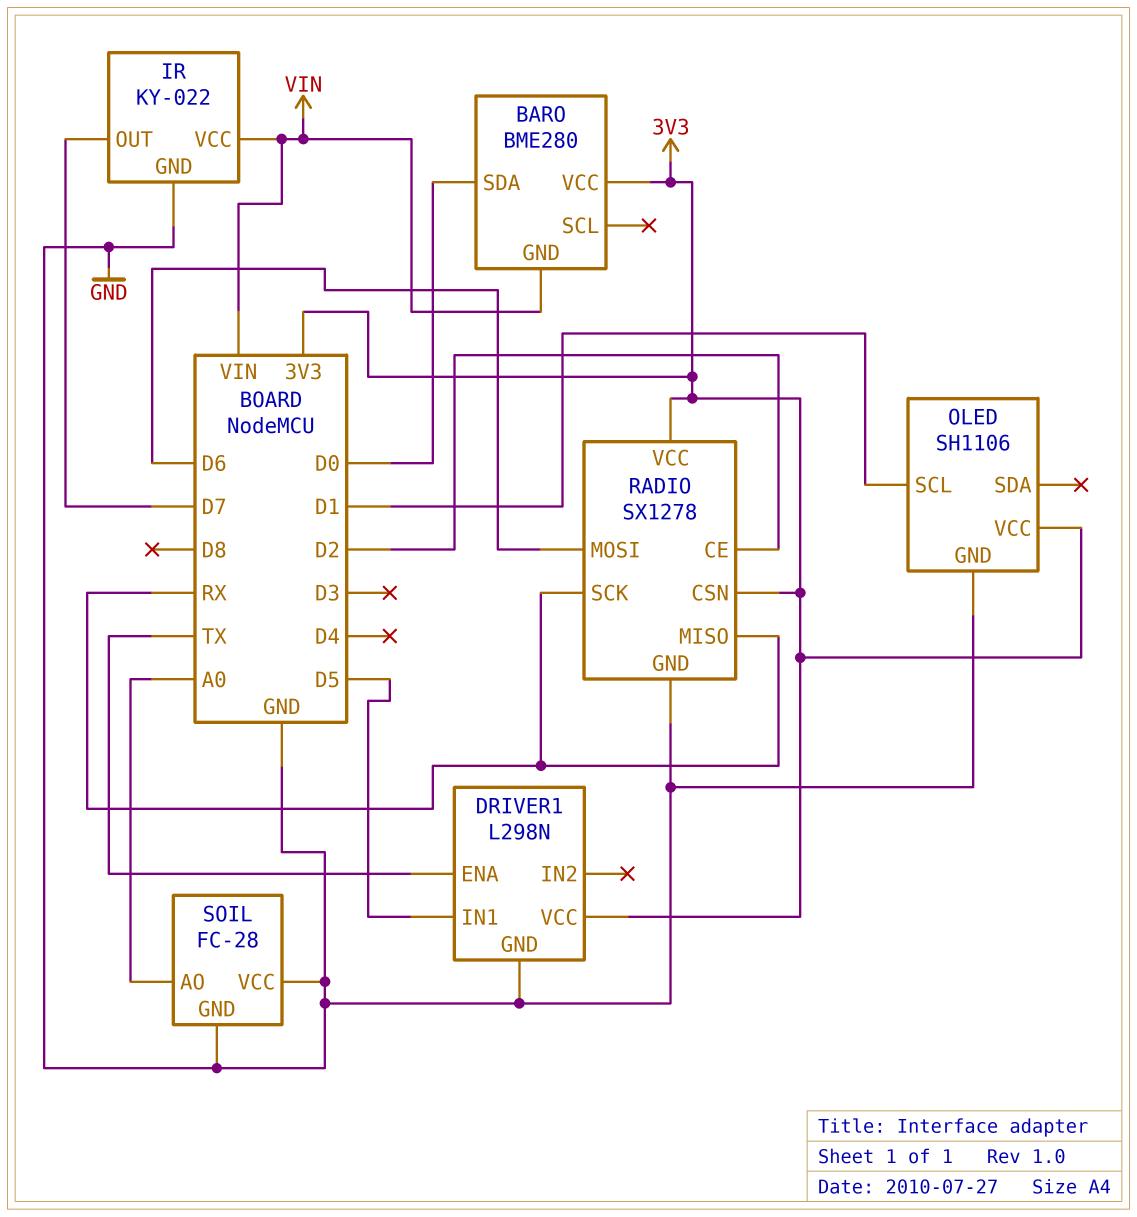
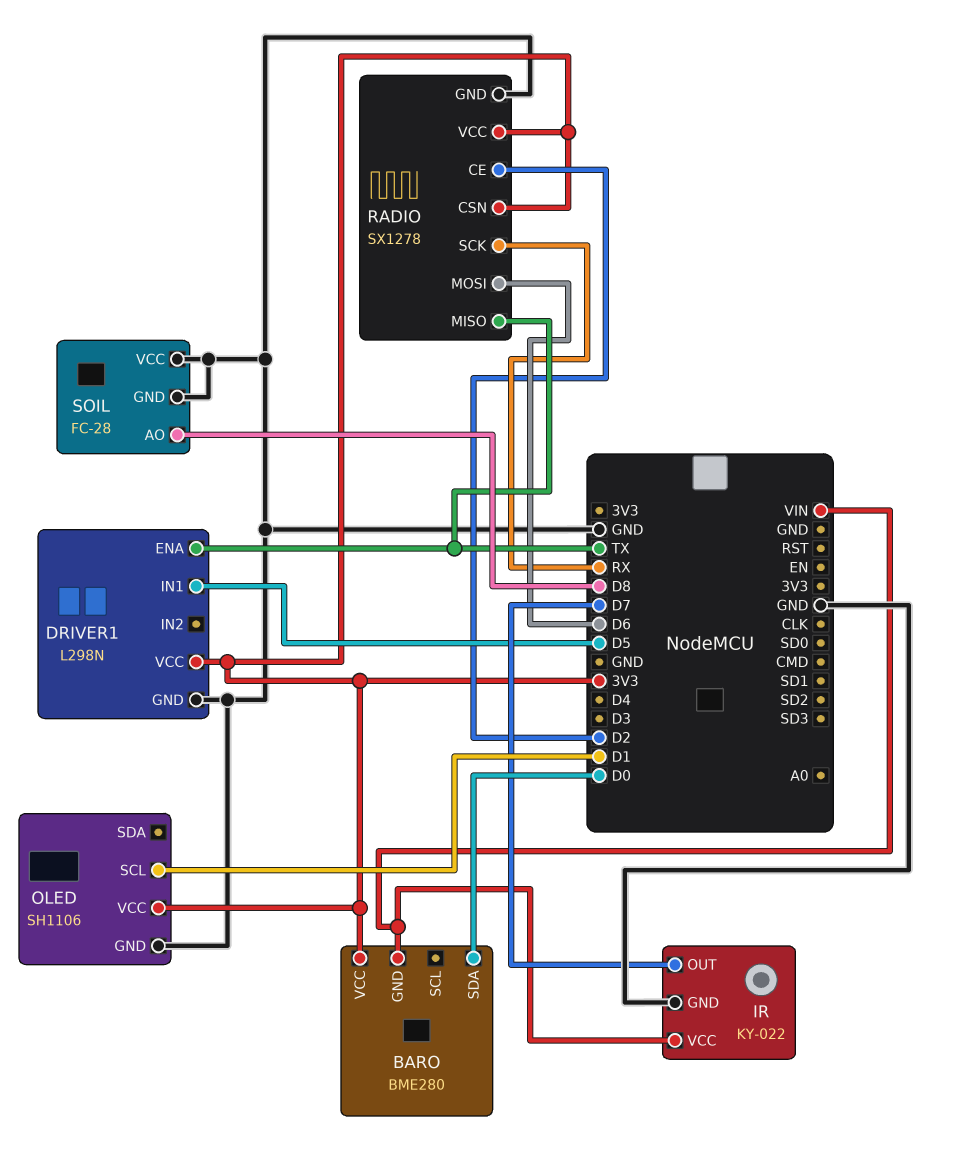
RADIO pin MISO: RX -> TX
SOIL pin AO: A0 -> D8

